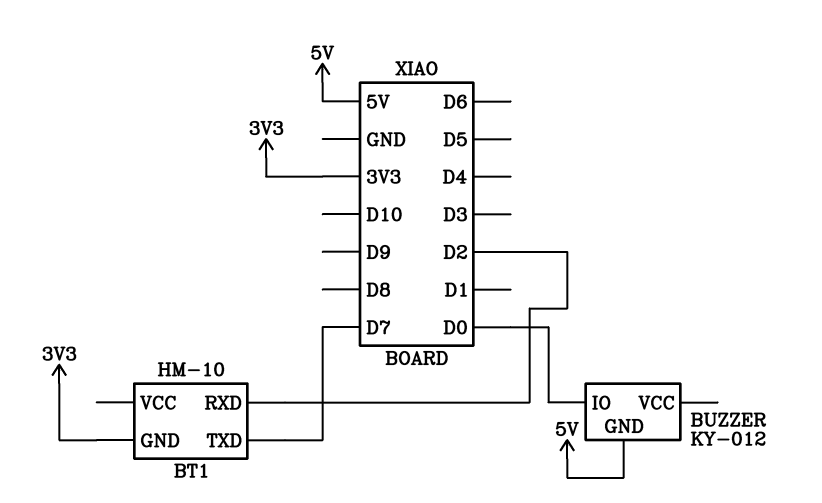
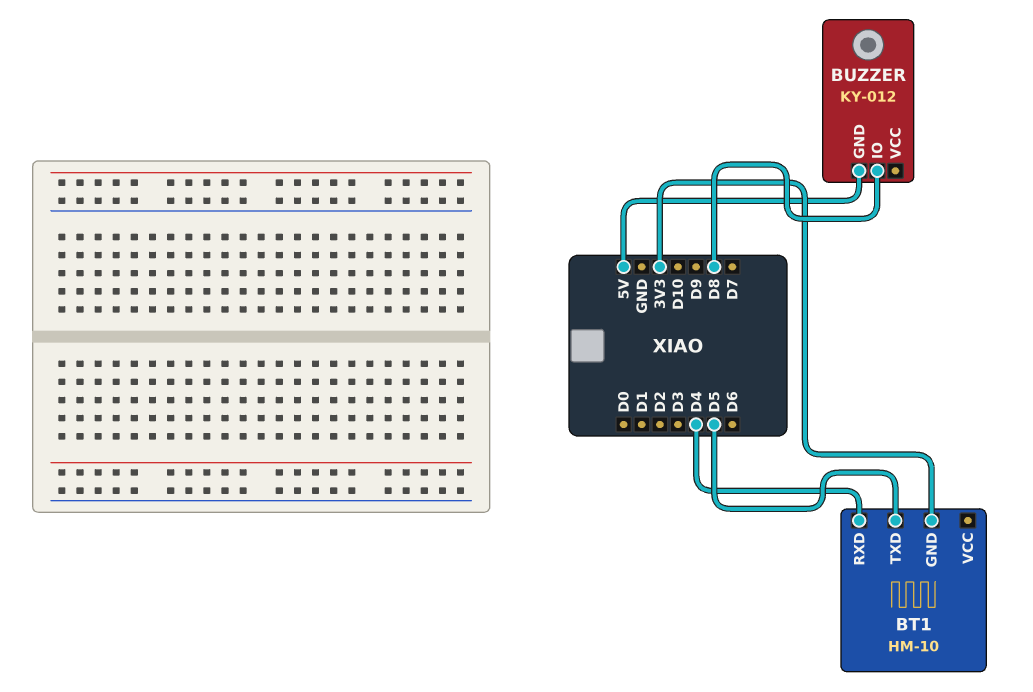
BT1 pin RXD: D2 -> D4
BT1 pin TXD: D7 -> D5
BUZZER pin IO: D0 -> D8

